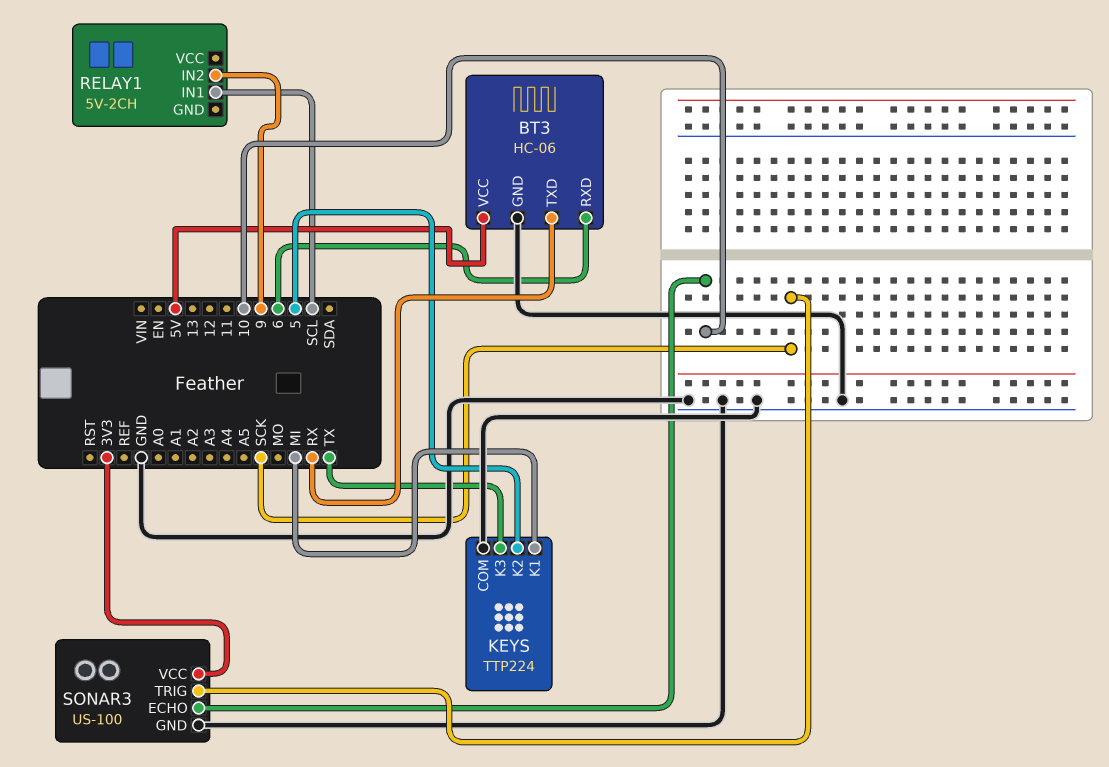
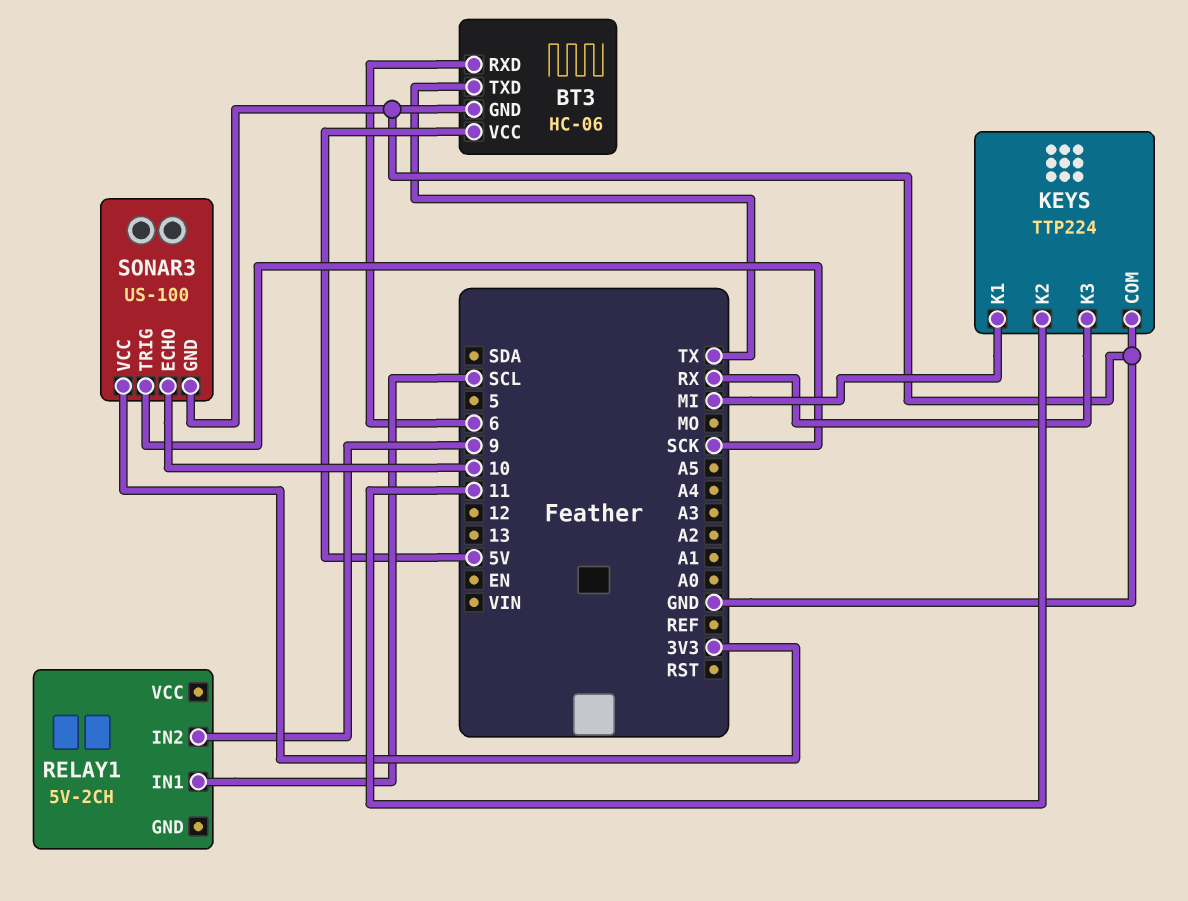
BT3 pin TXD: RX -> TX
KEYS pin K2: 5 -> 11
KEYS pin K3: TX -> RX

